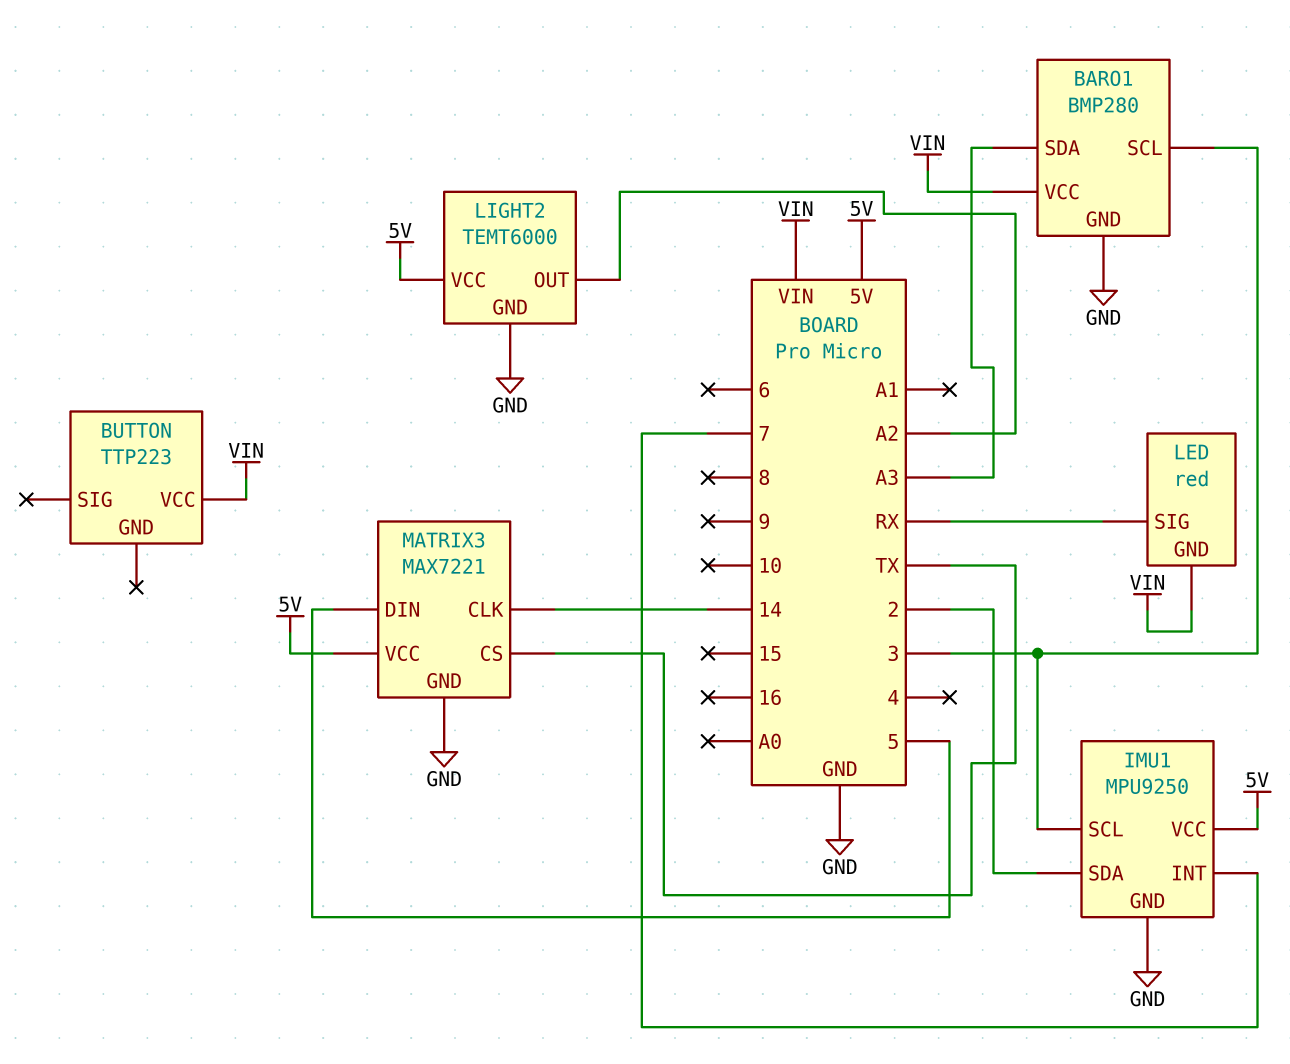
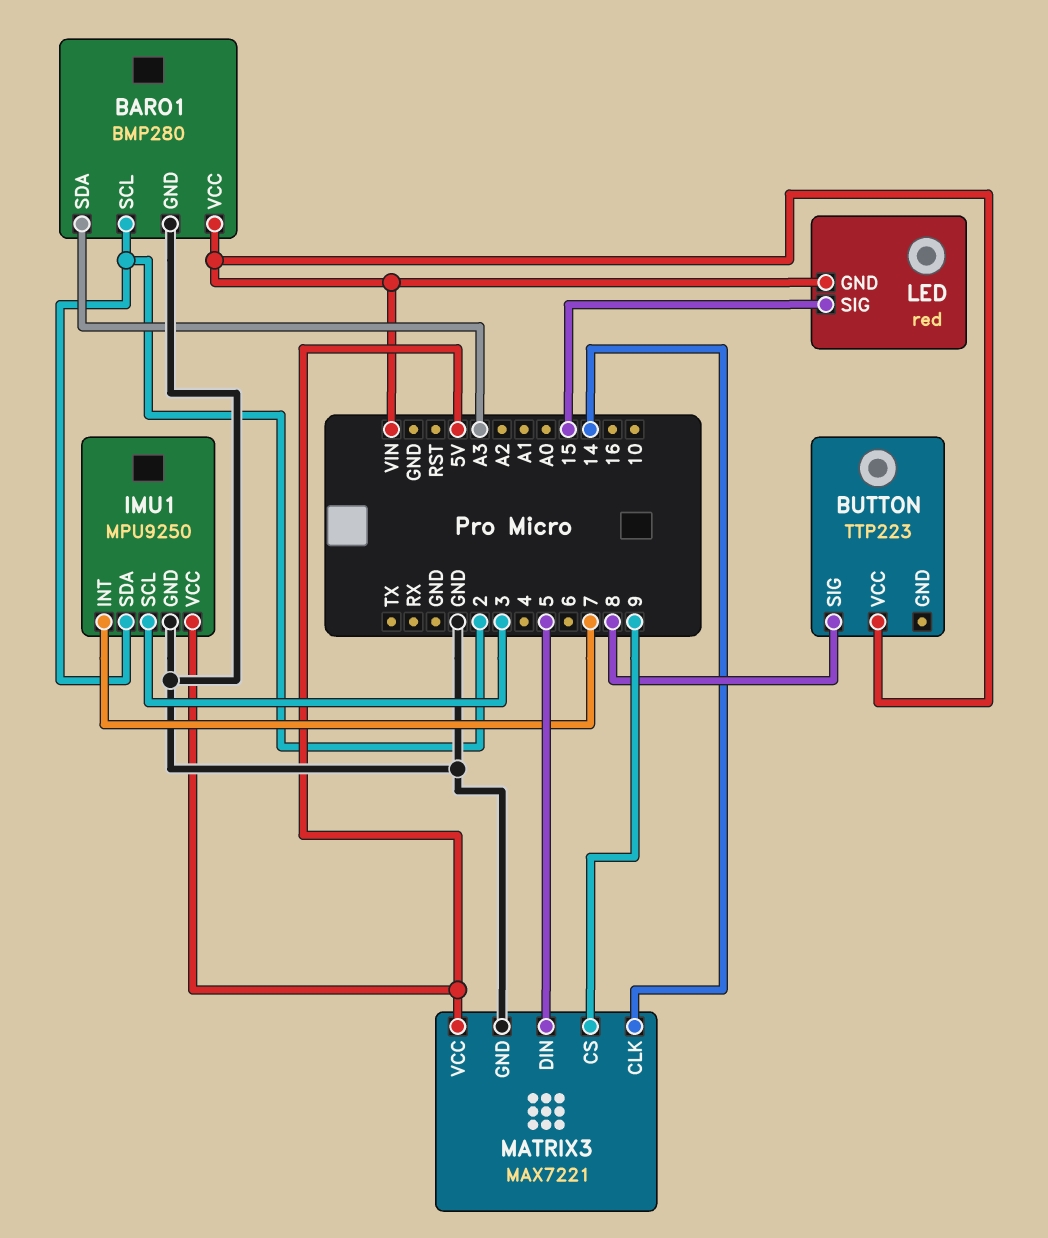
BARO1 pin SCL: 3 -> 2
BUTTON pin SIG: none -> 8
LED pin SIG: RX -> 15
LIGHT2: TEMT6000 -> none
LIGHT2 pin GND: GND -> none
LIGHT2 pin OUT: A2 -> none
LIGHT2 pin VCC: 5V -> none
MATRIX3 pin CS: TX -> 9

